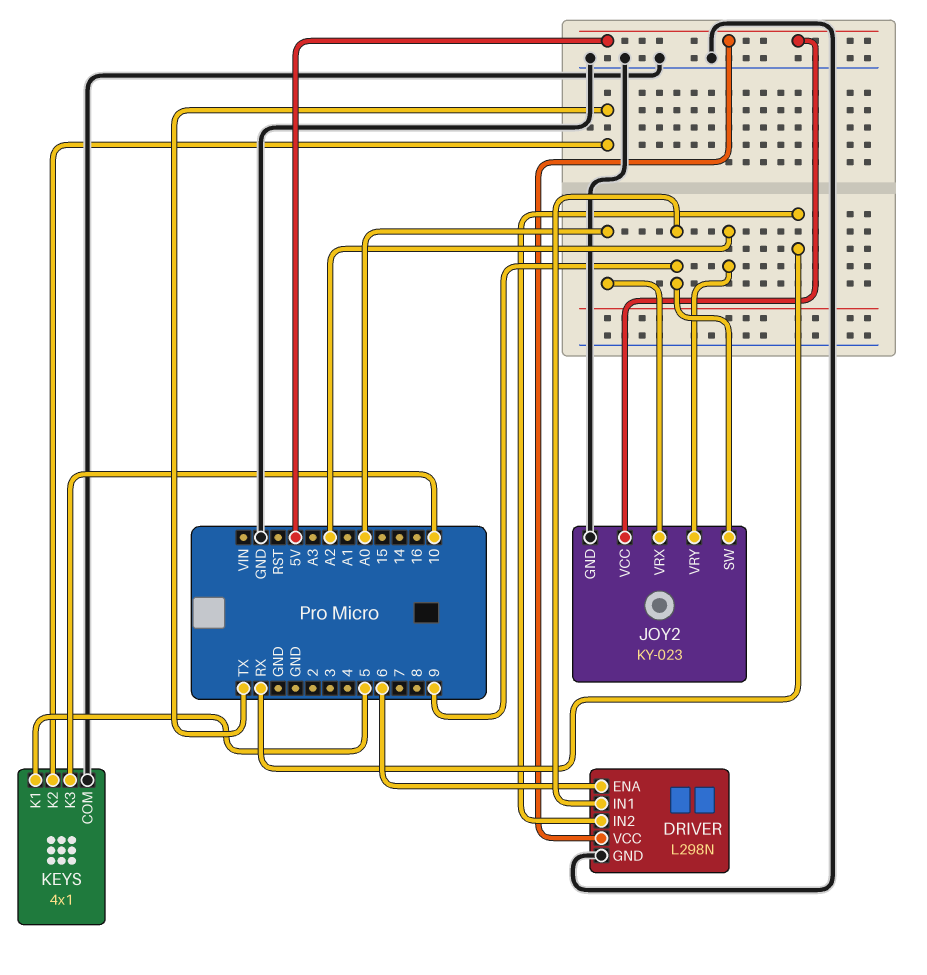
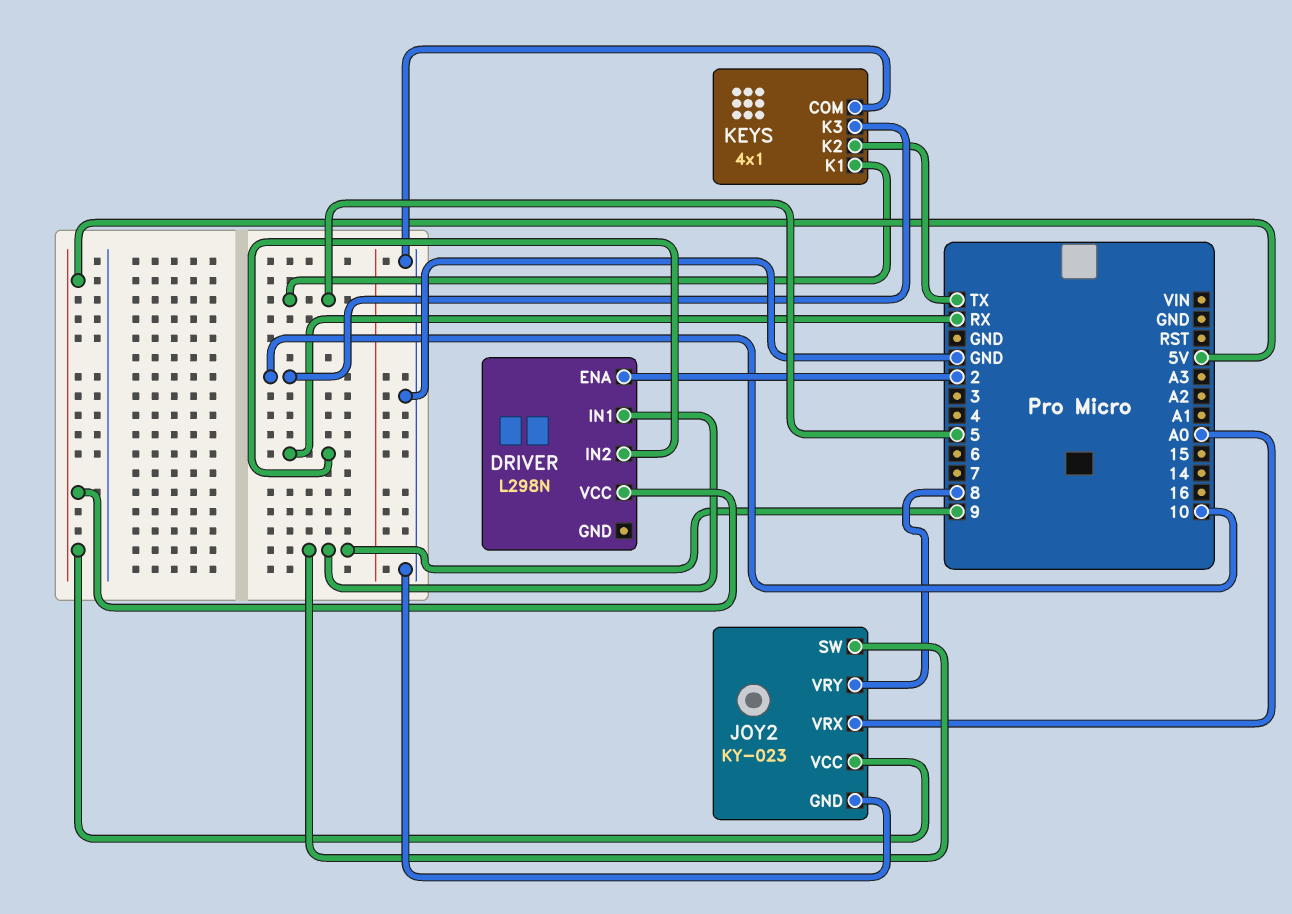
DRIVER pin ENA: 6 -> 2
DRIVER pin GND: GND -> none
JOY2 pin VRY: A2 -> 8

